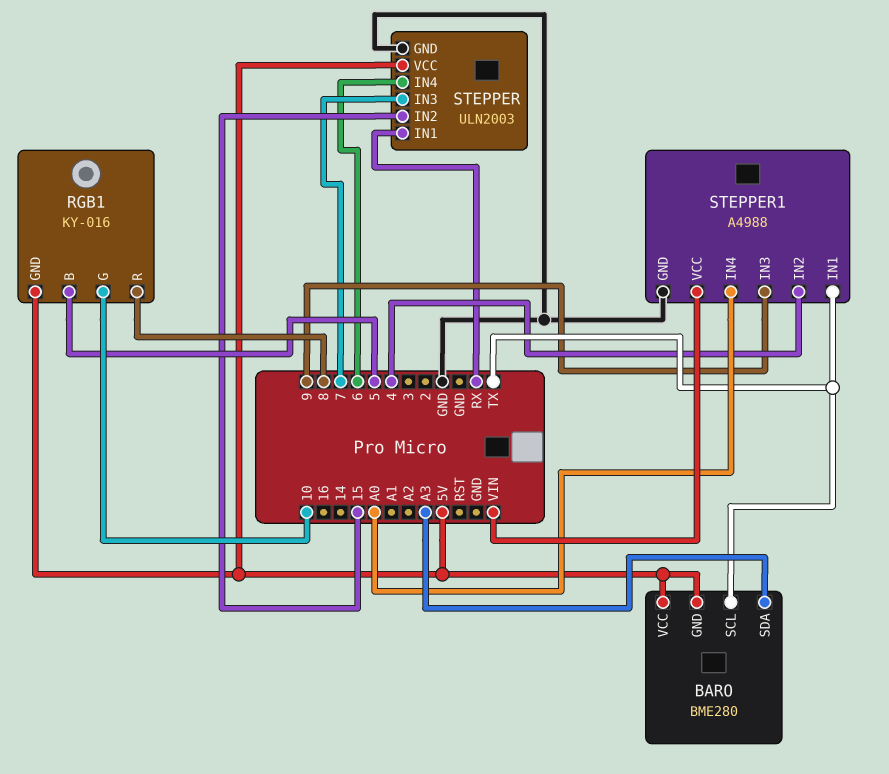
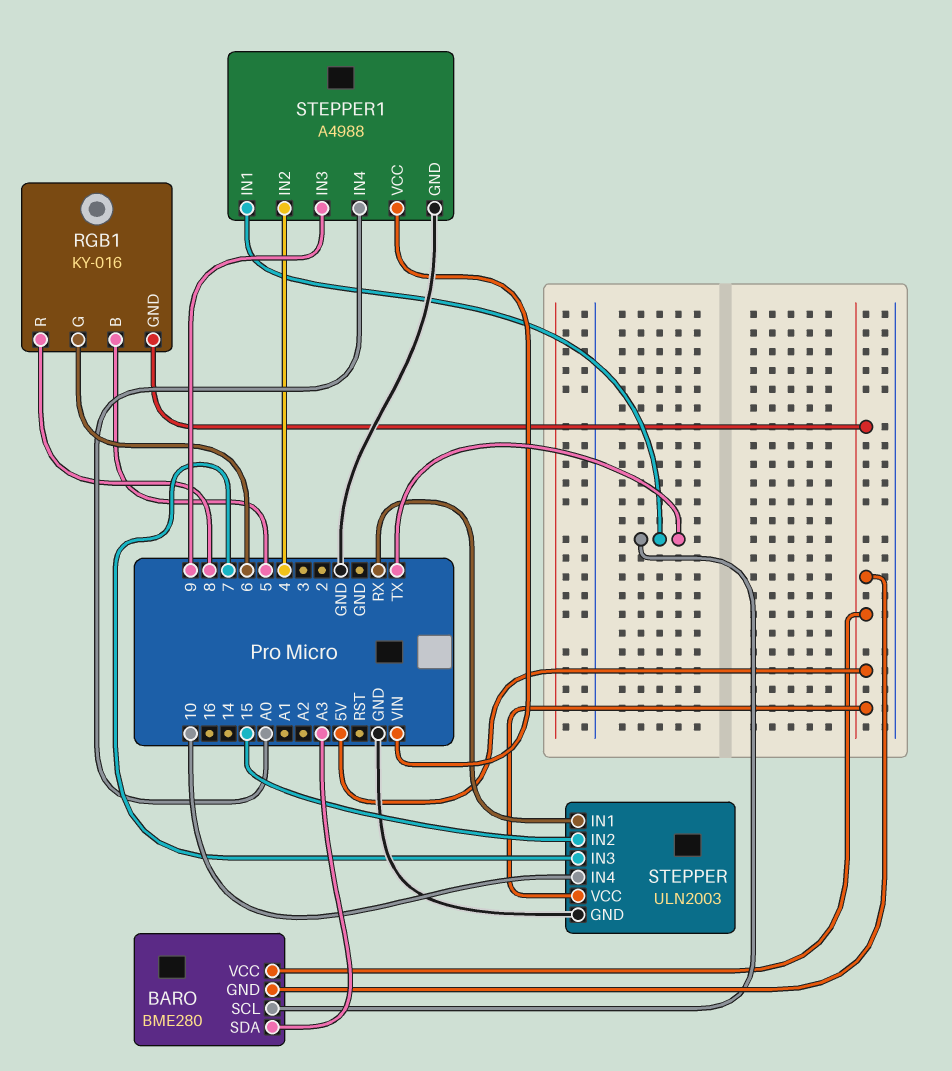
RGB1 pin G: 10 -> 6
STEPPER pin IN4: 6 -> 10

